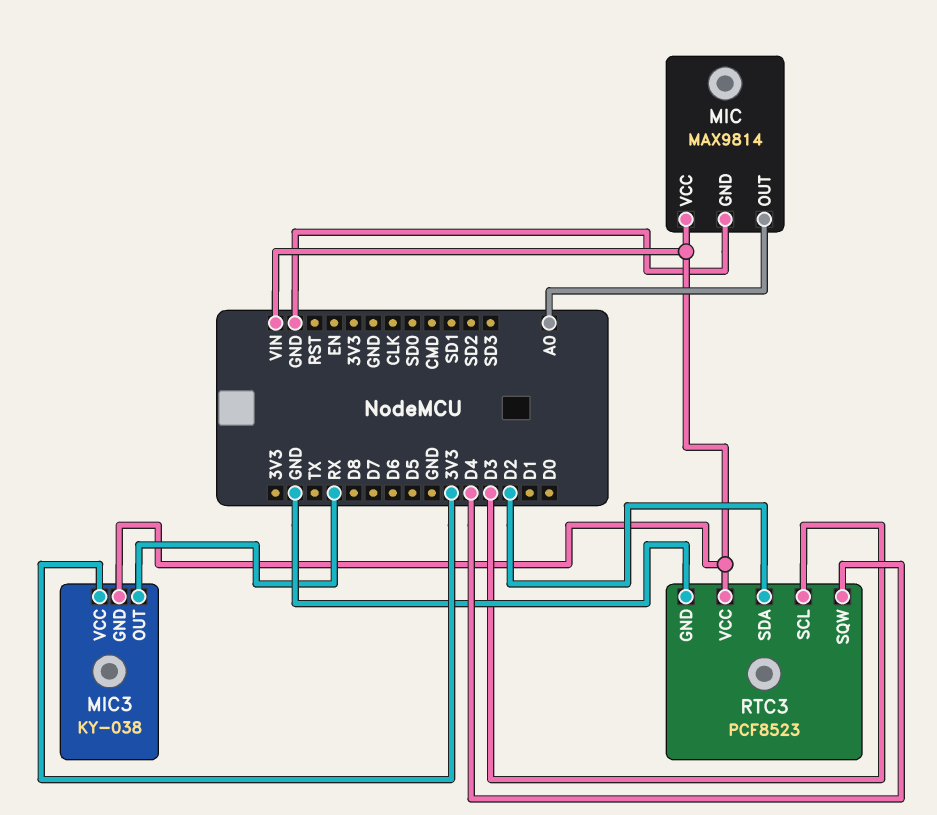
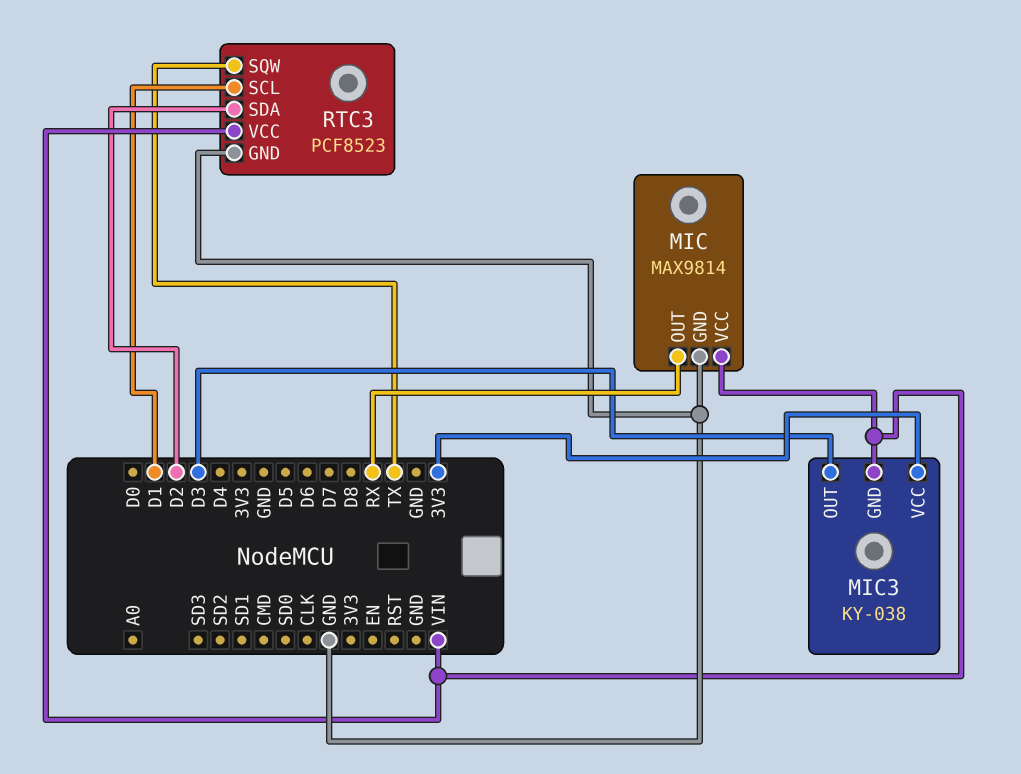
MIC pin OUT: A0 -> RX
MIC3 pin OUT: RX -> D3
RTC3 pin SCL: D3 -> D1
RTC3 pin SQW: D4 -> TX

